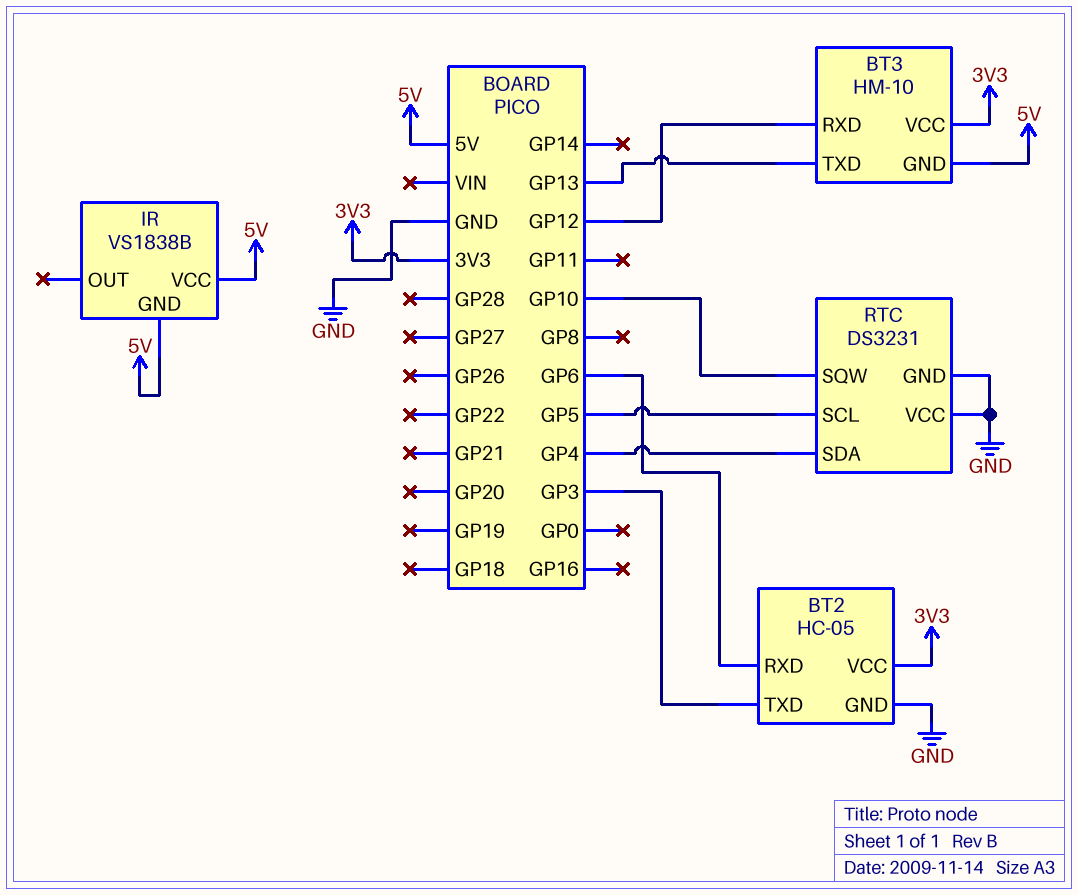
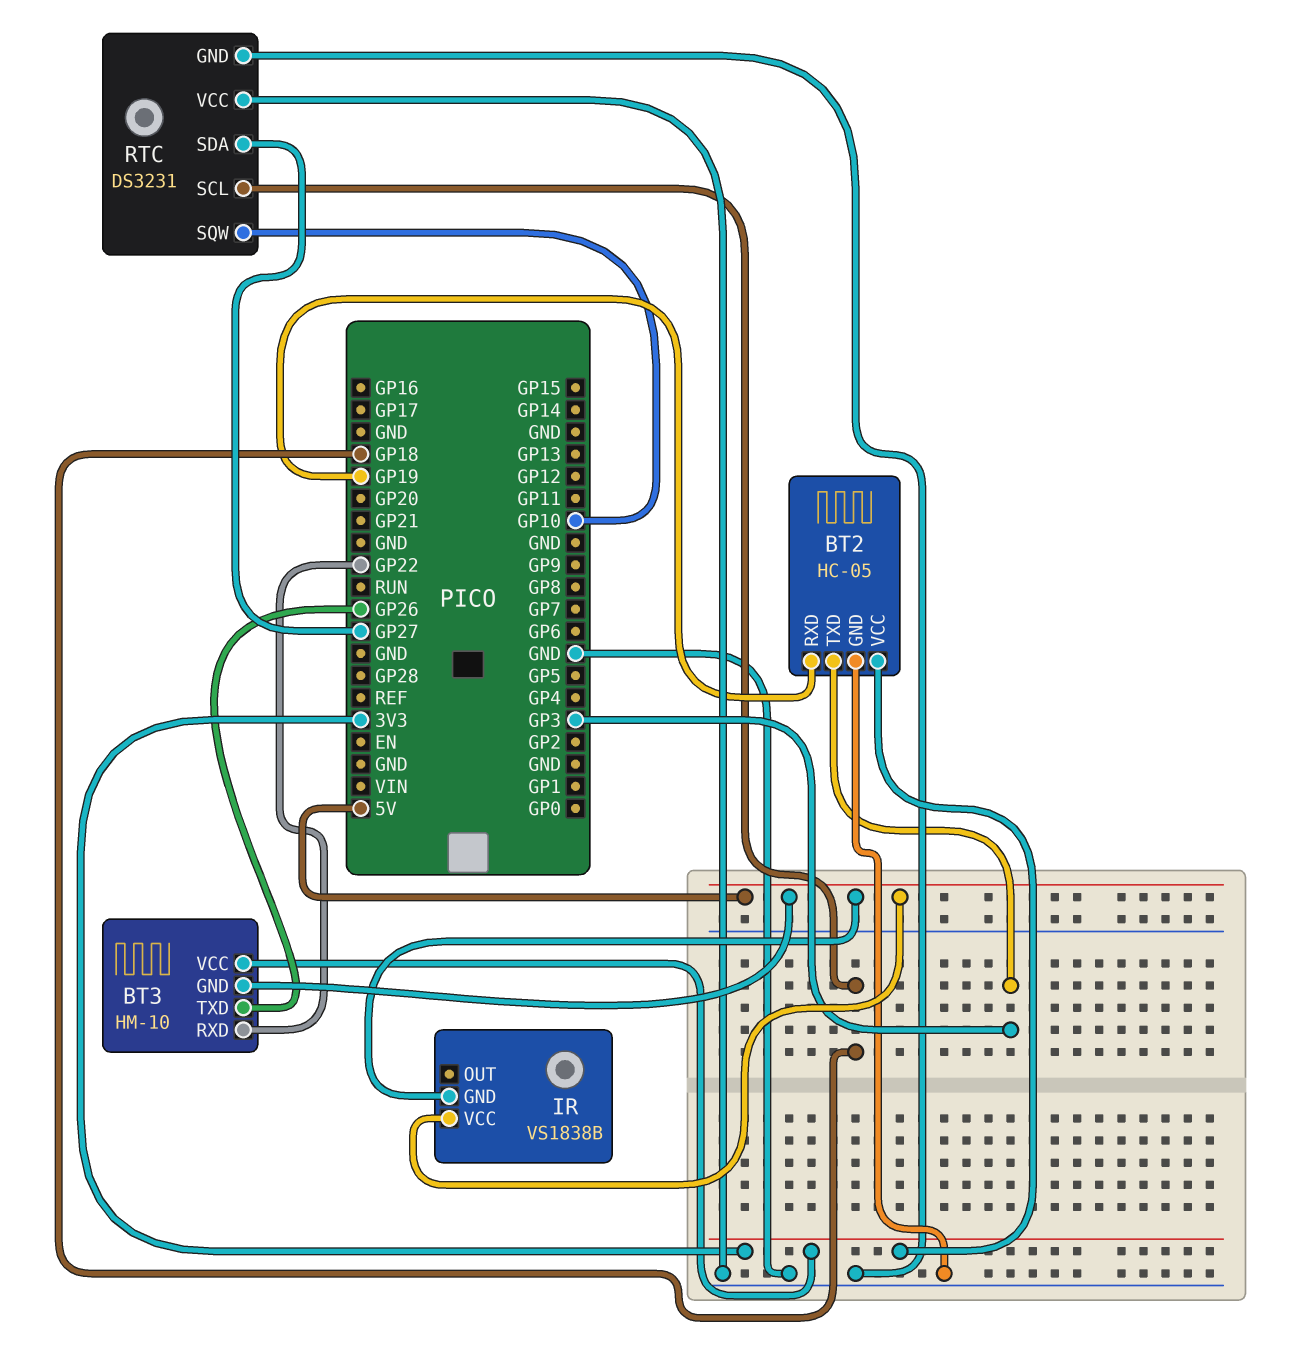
BT2 pin RXD: GP6 -> GP19
BT3 pin RXD: GP12 -> GP22
BT3 pin TXD: GP13 -> GP26
RTC pin SCL: GP5 -> GP18
RTC pin SDA: GP4 -> GP27

